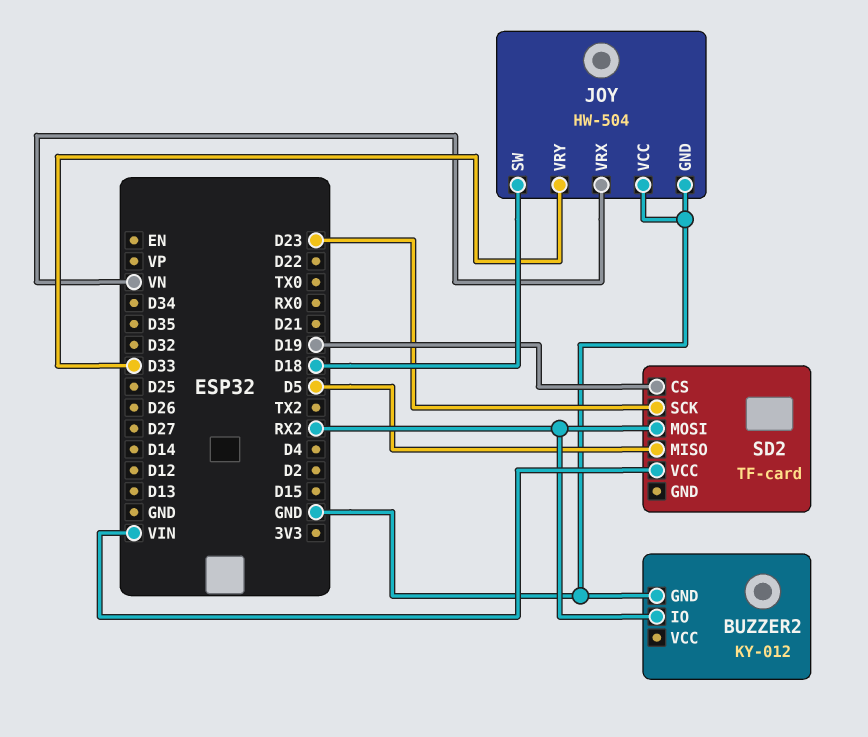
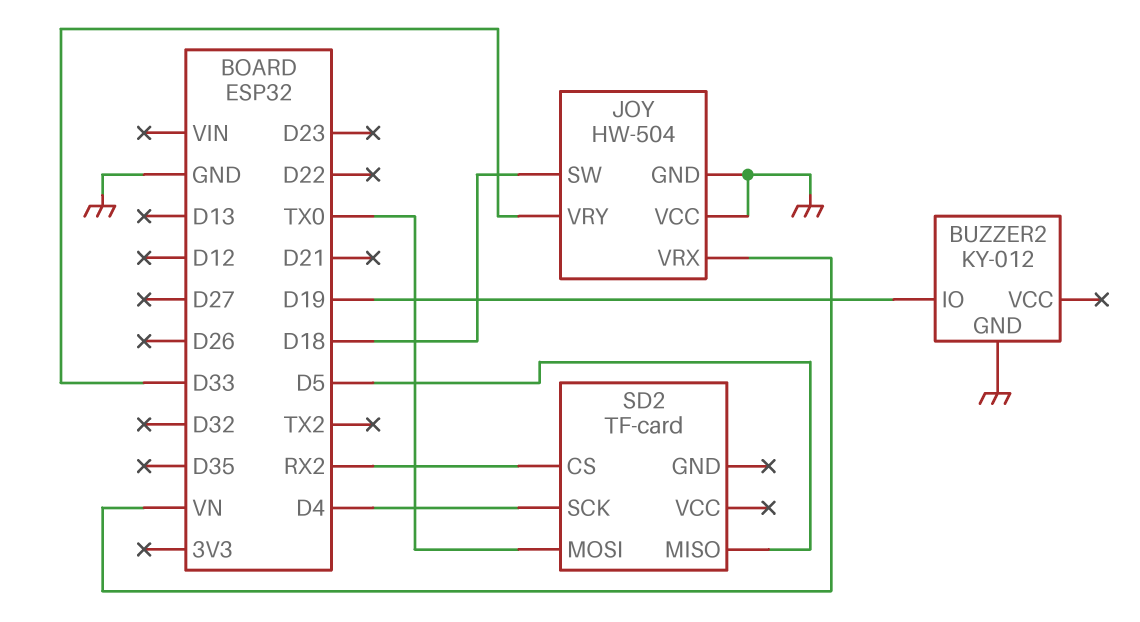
BUZZER2 pin IO: RX2 -> D19
SD2 pin CS: D19 -> RX2
SD2 pin MOSI: RX2 -> TX0
SD2 pin SCK: D23 -> D4
SD2 pin VCC: VIN -> none

